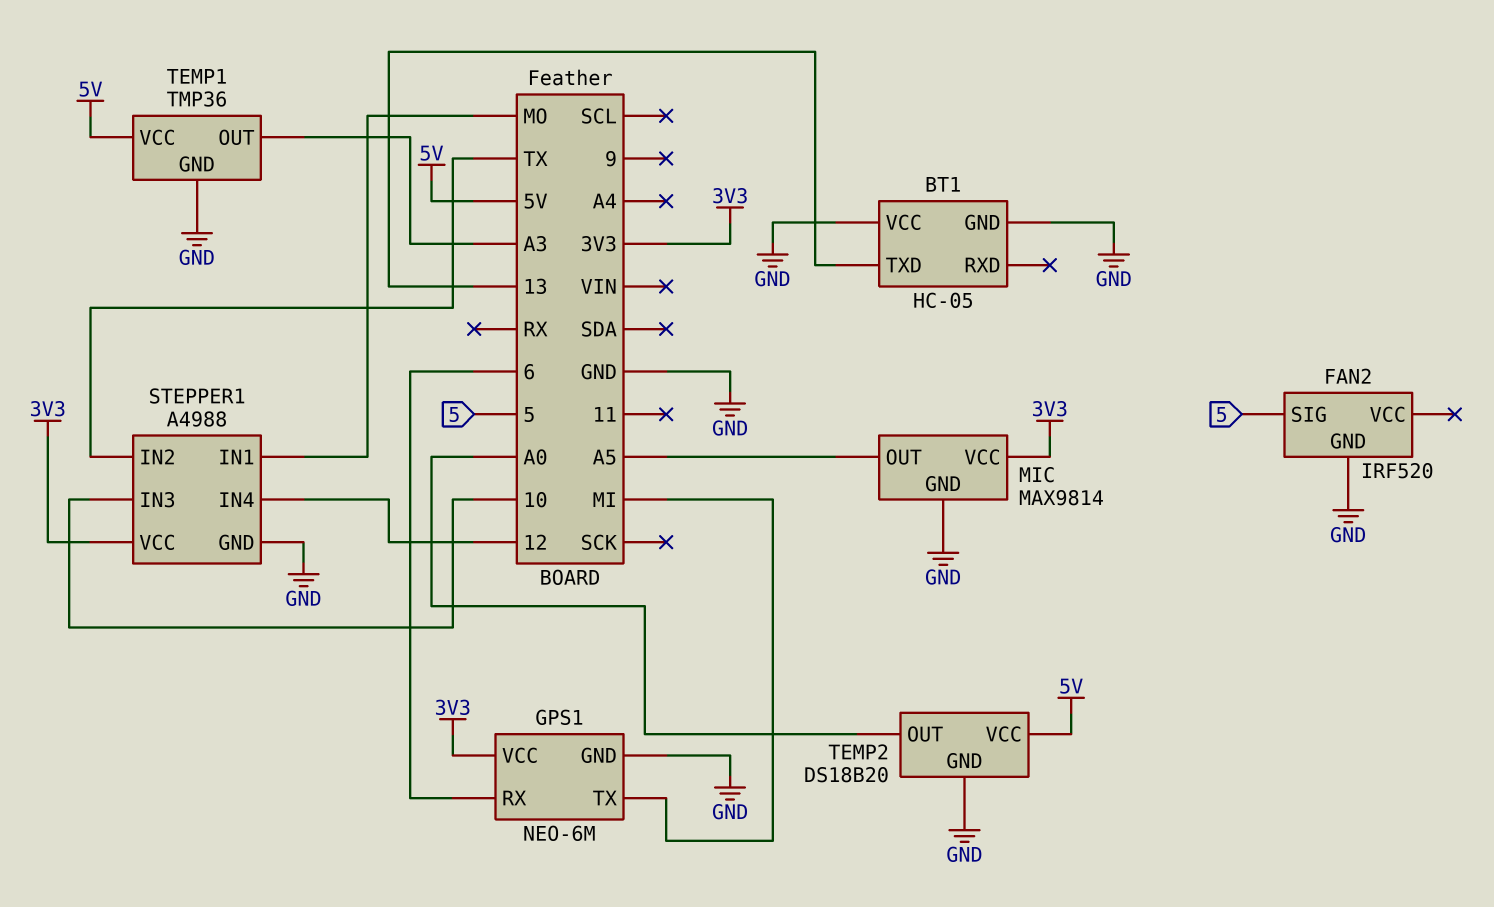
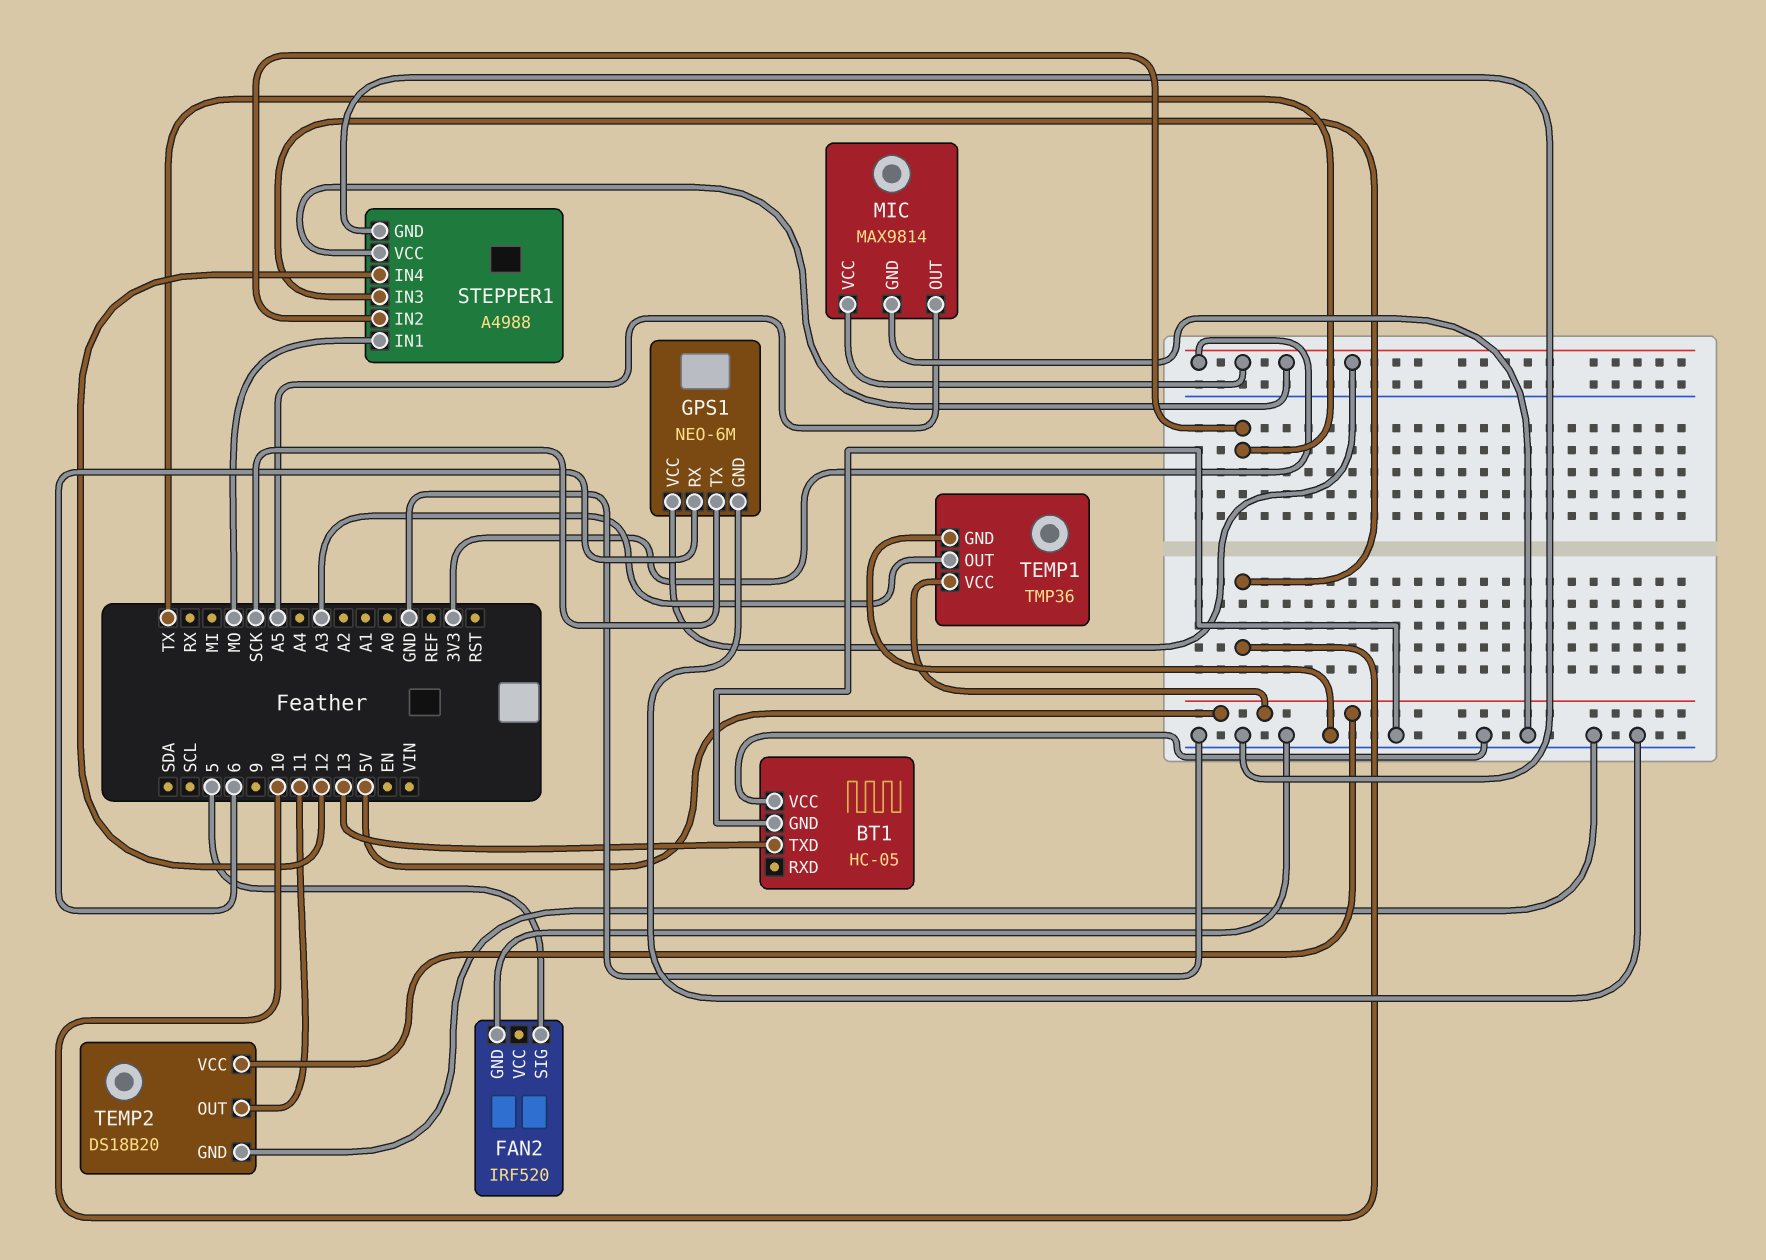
GPS1 pin TX: MI -> SCK
TEMP2 pin OUT: A0 -> 11

